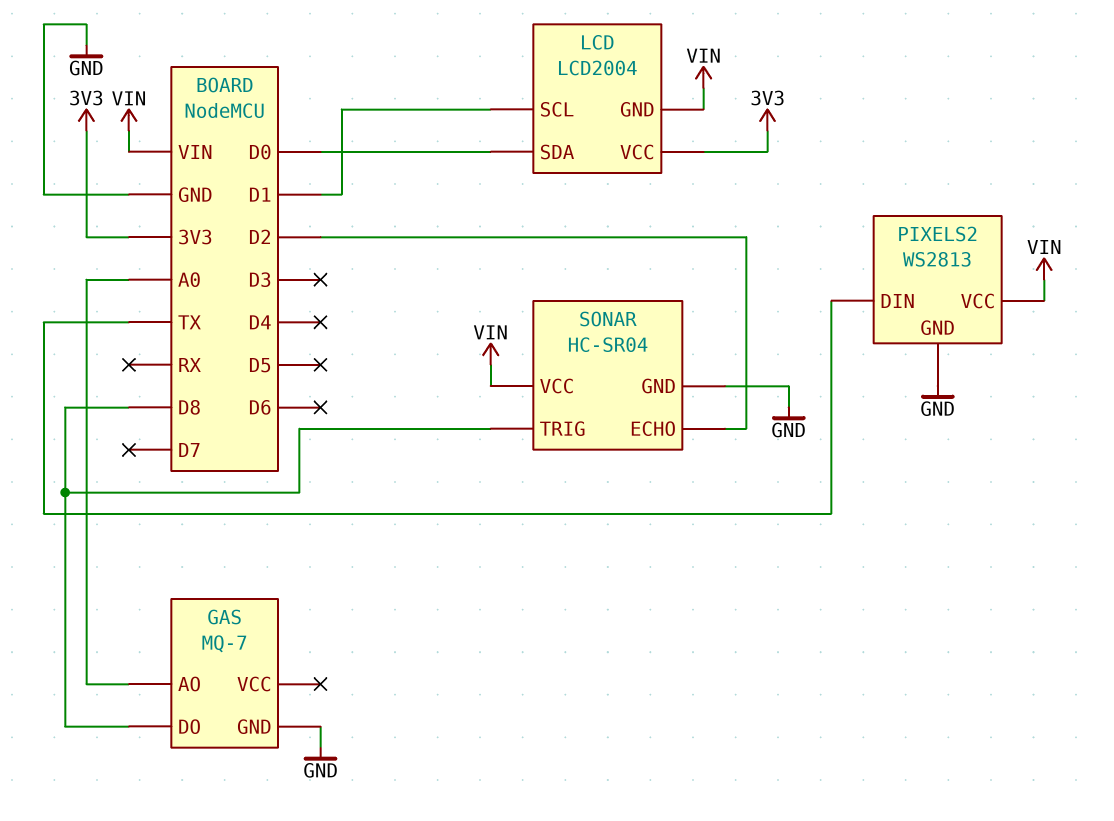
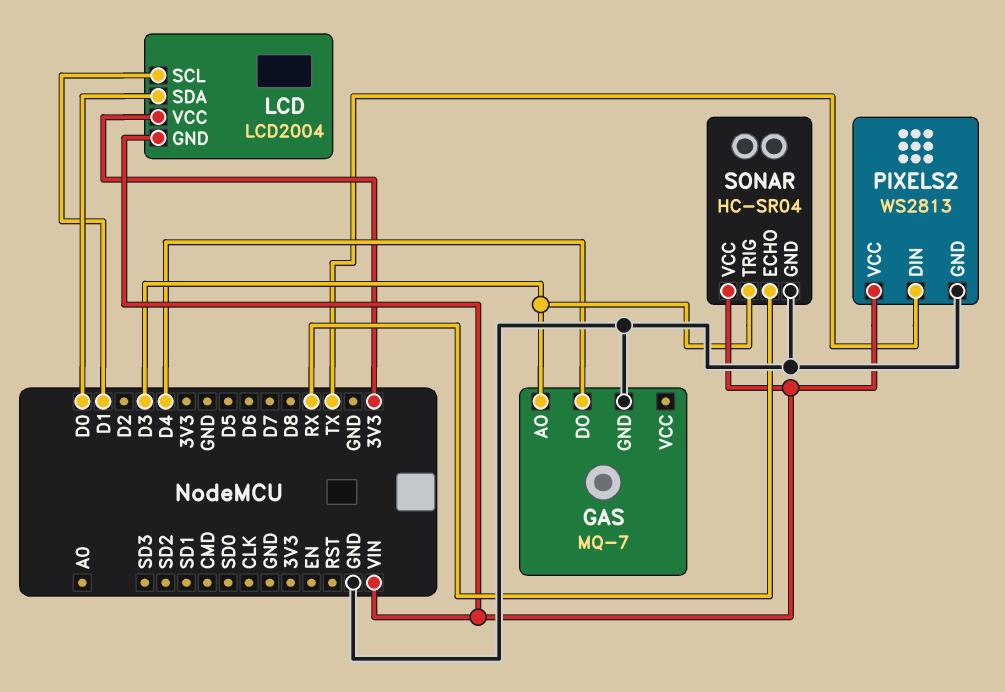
GAS pin AO: A0 -> D3
GAS pin DO: D8 -> D4
SONAR pin ECHO: D2 -> RX
SONAR pin TRIG: D8 -> D3

